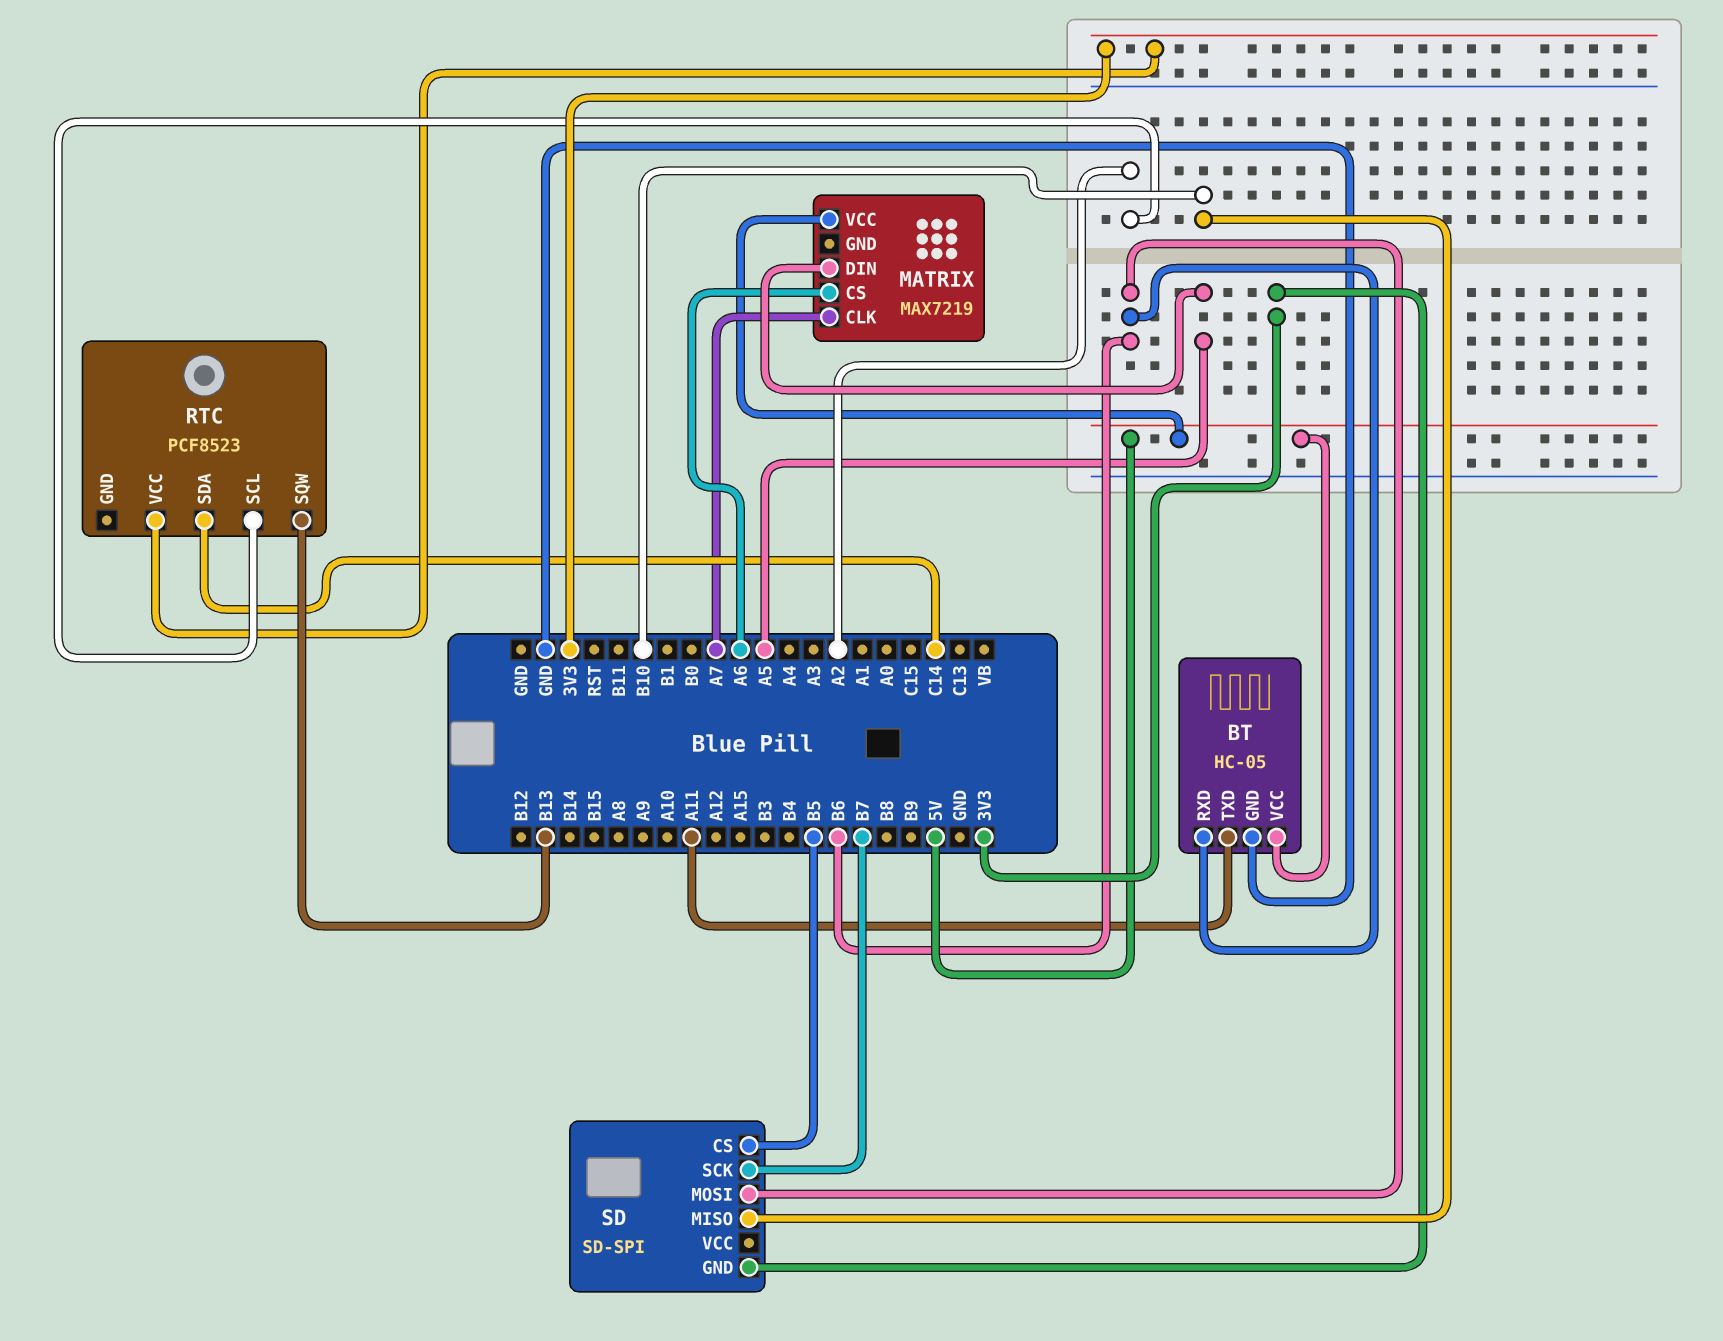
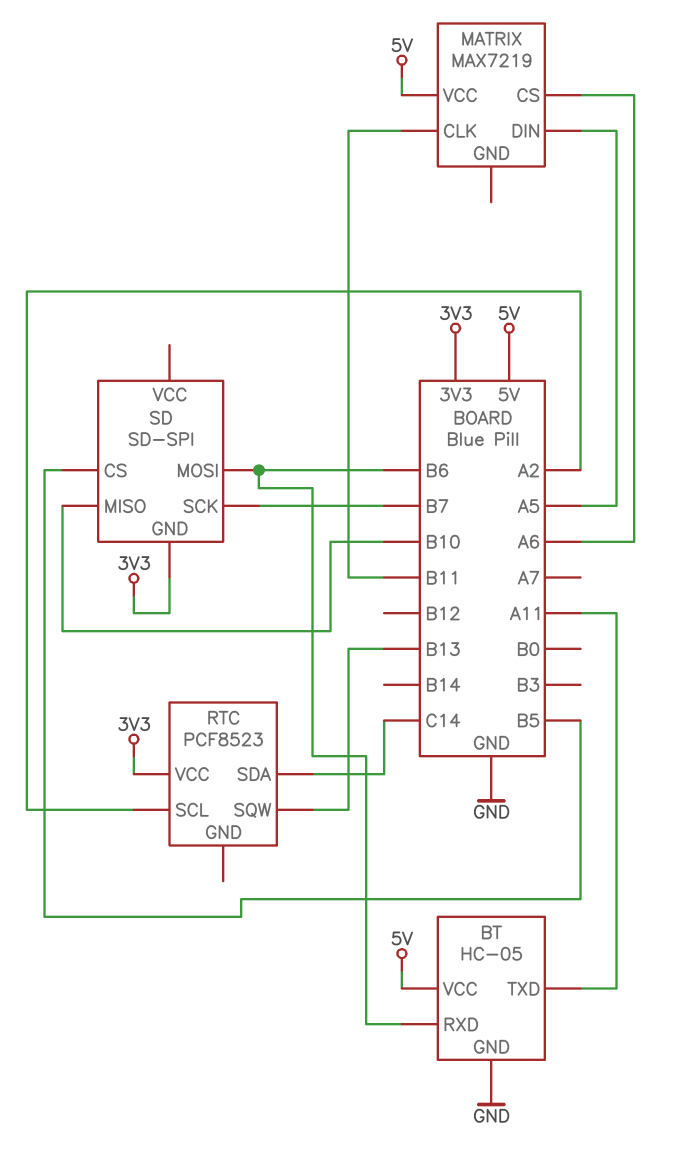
MATRIX pin CLK: A7 -> B11

